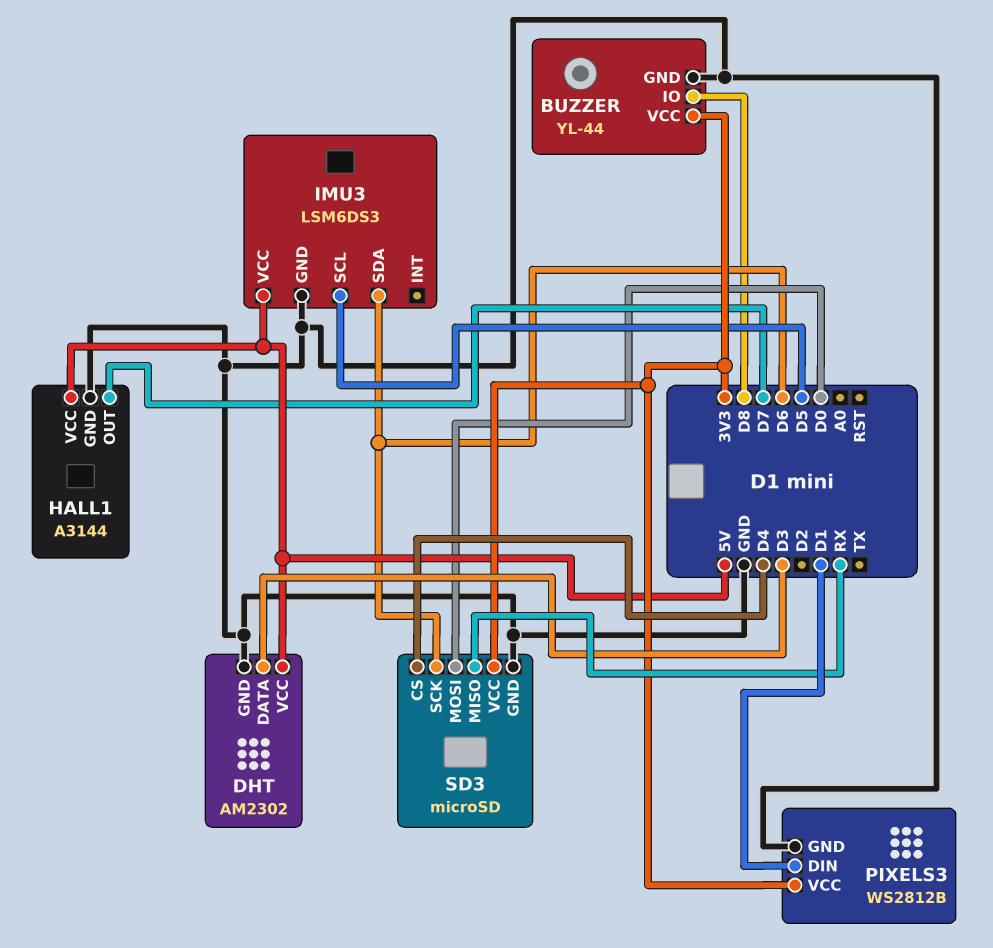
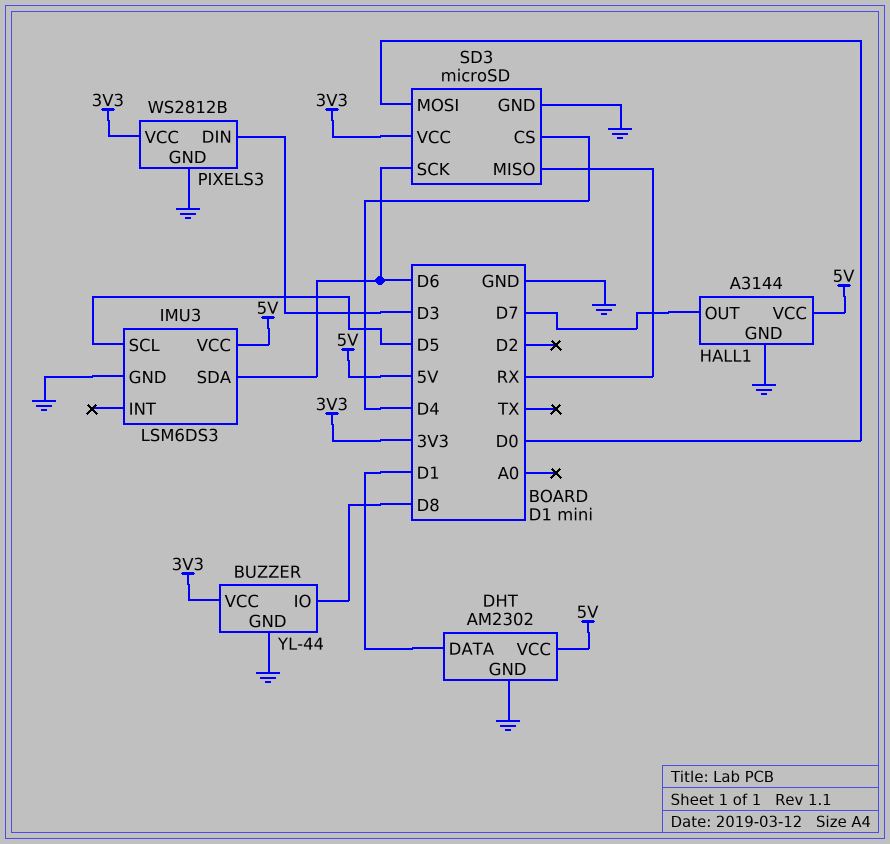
DHT pin DATA: D3 -> D1
PIXELS3 pin DIN: D1 -> D3

